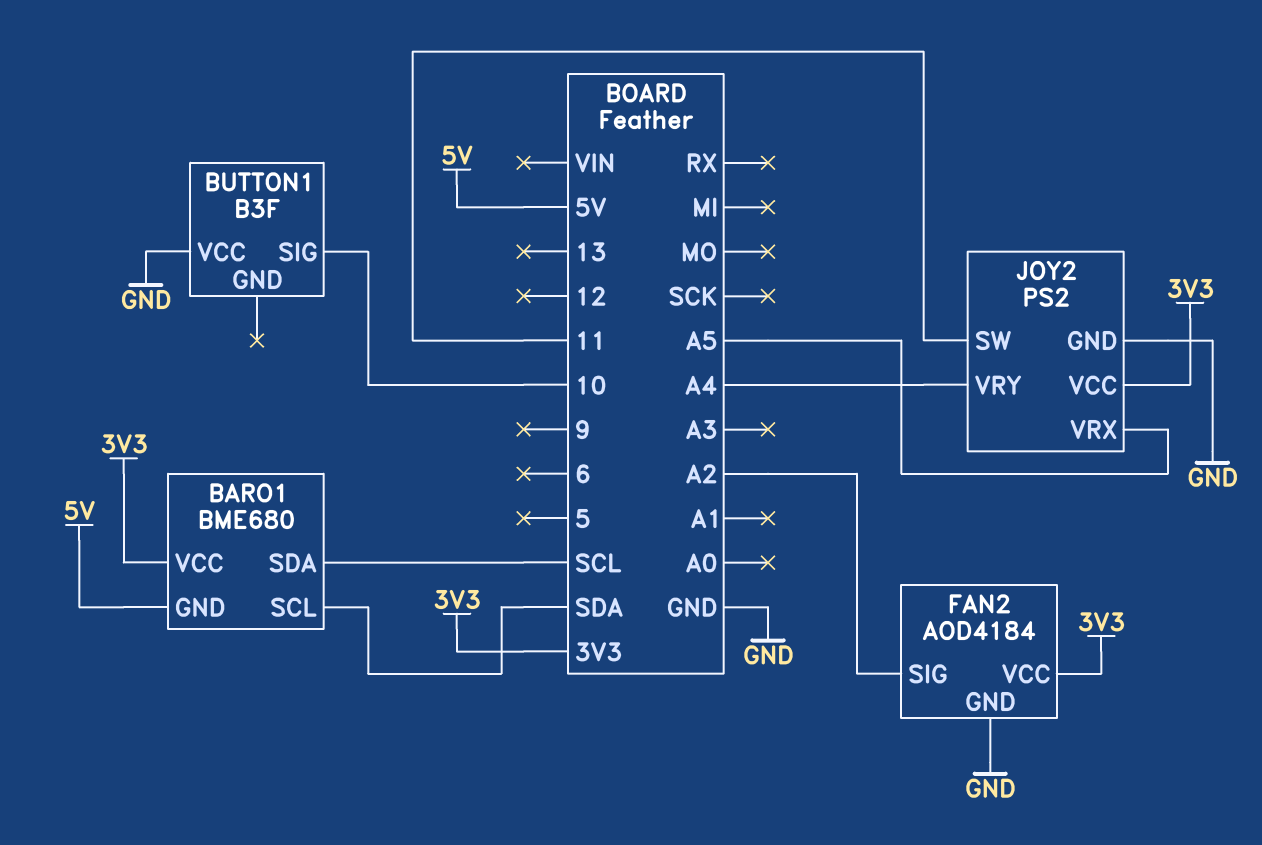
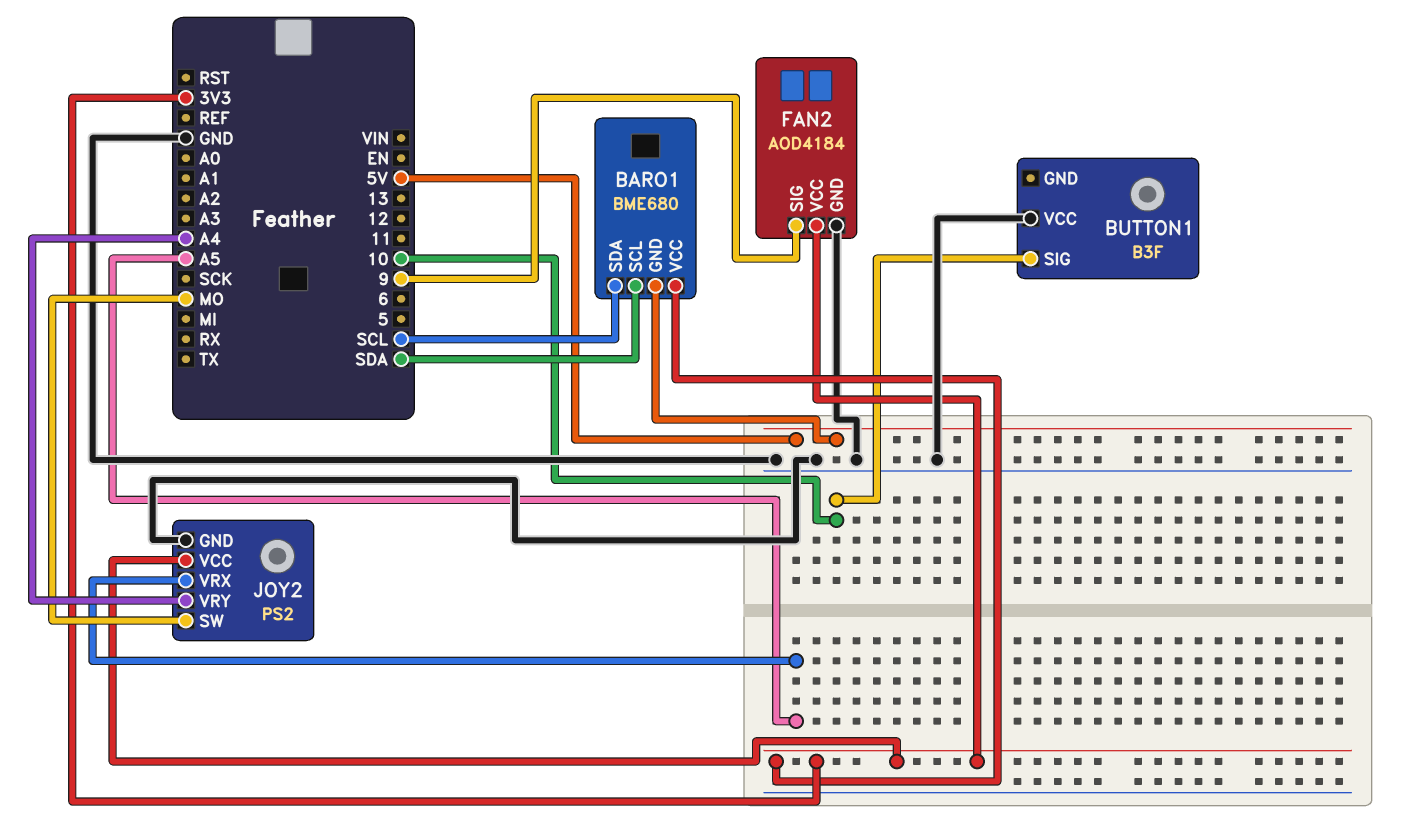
FAN2 pin SIG: A2 -> 9
JOY2 pin SW: 11 -> MO

